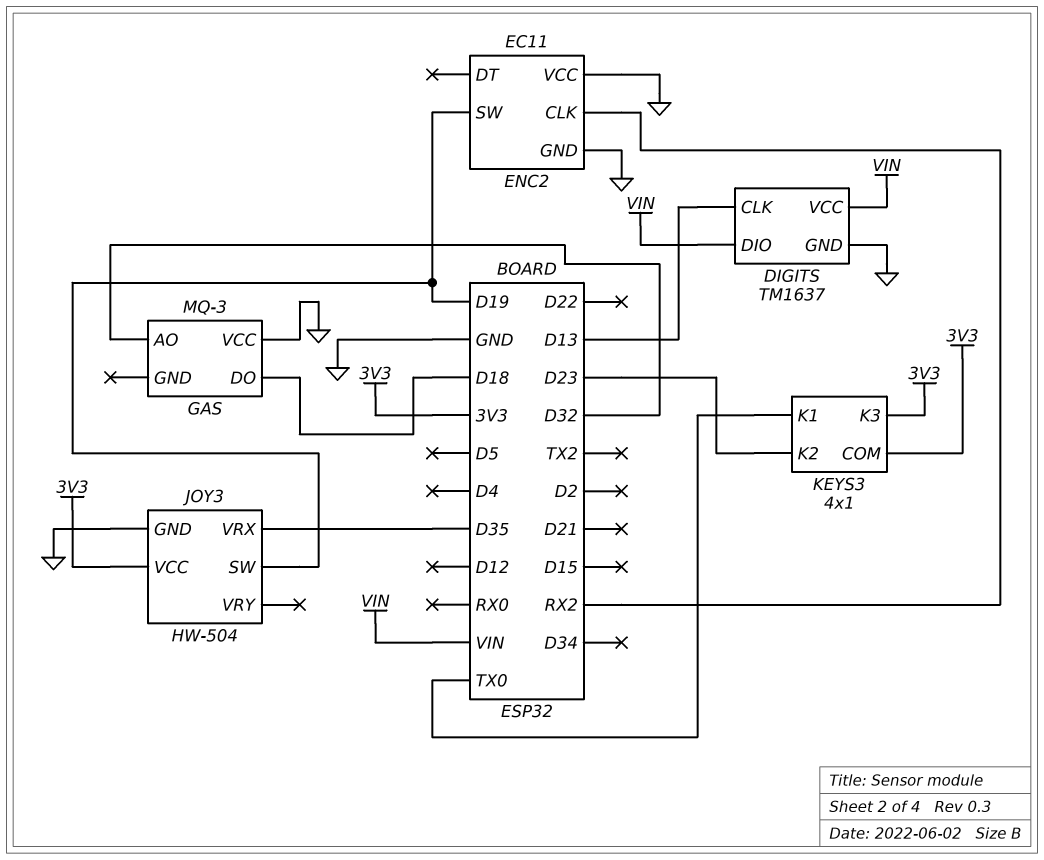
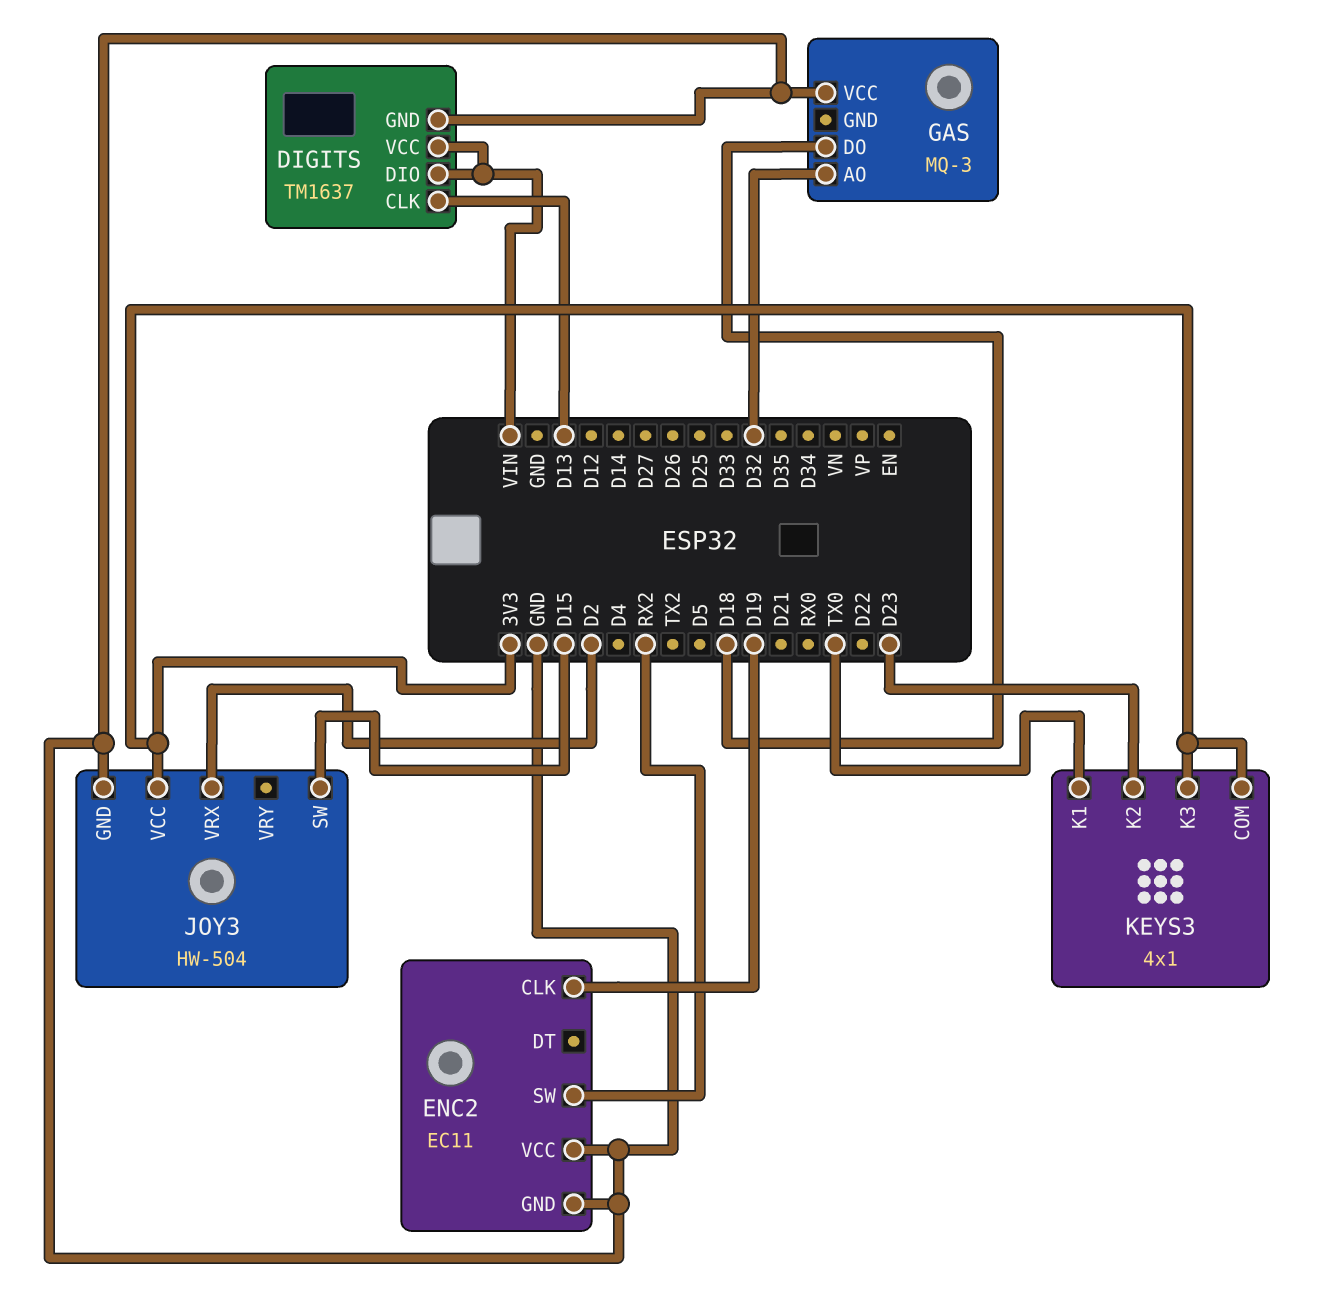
ENC2 pin CLK: RX2 -> D19
ENC2 pin SW: D19 -> RX2
JOY3 pin SW: D19 -> D15
JOY3 pin VRX: D35 -> D2

